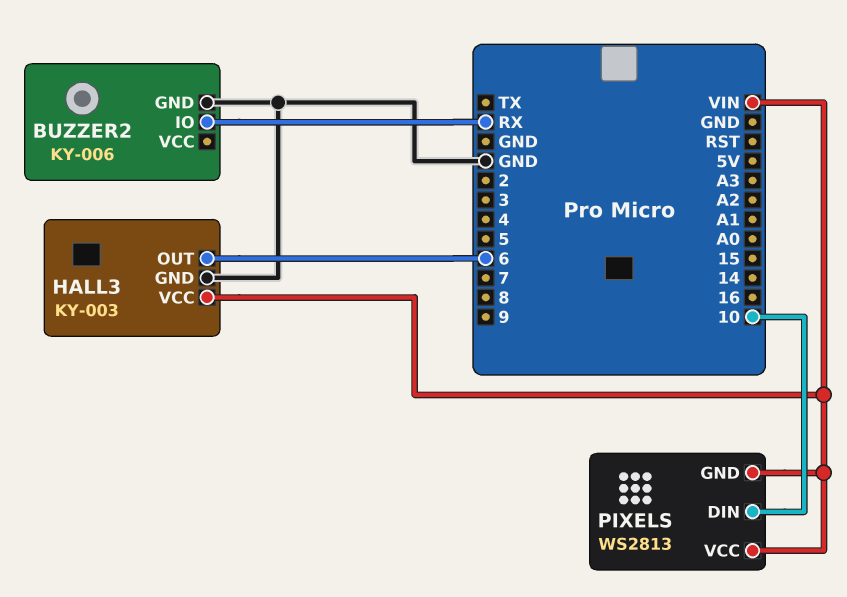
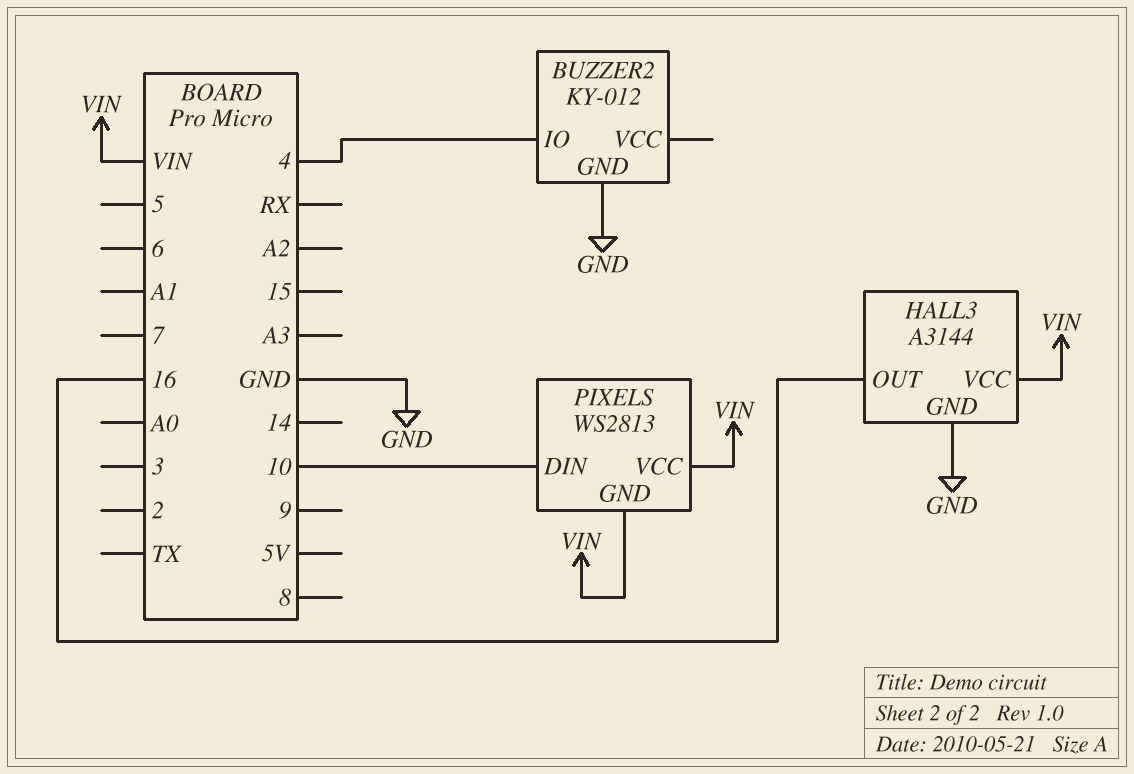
BUZZER2: KY-006 -> KY-012
BUZZER2 pin IO: RX -> 4
HALL3: KY-003 -> A3144
HALL3 pin OUT: 6 -> 16

